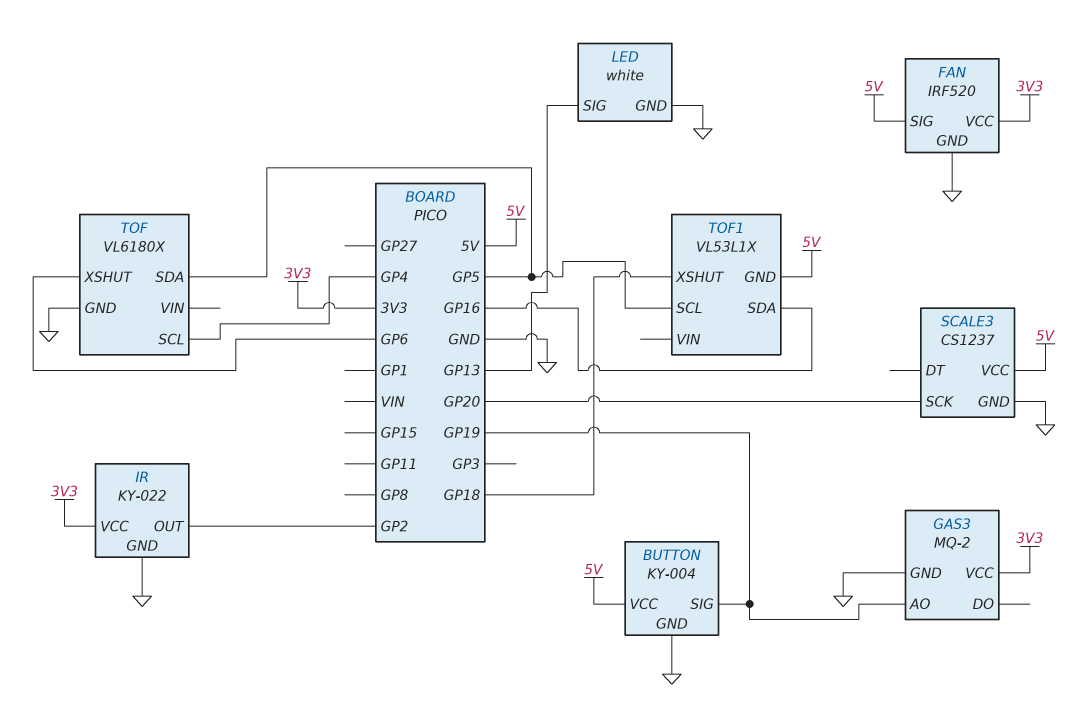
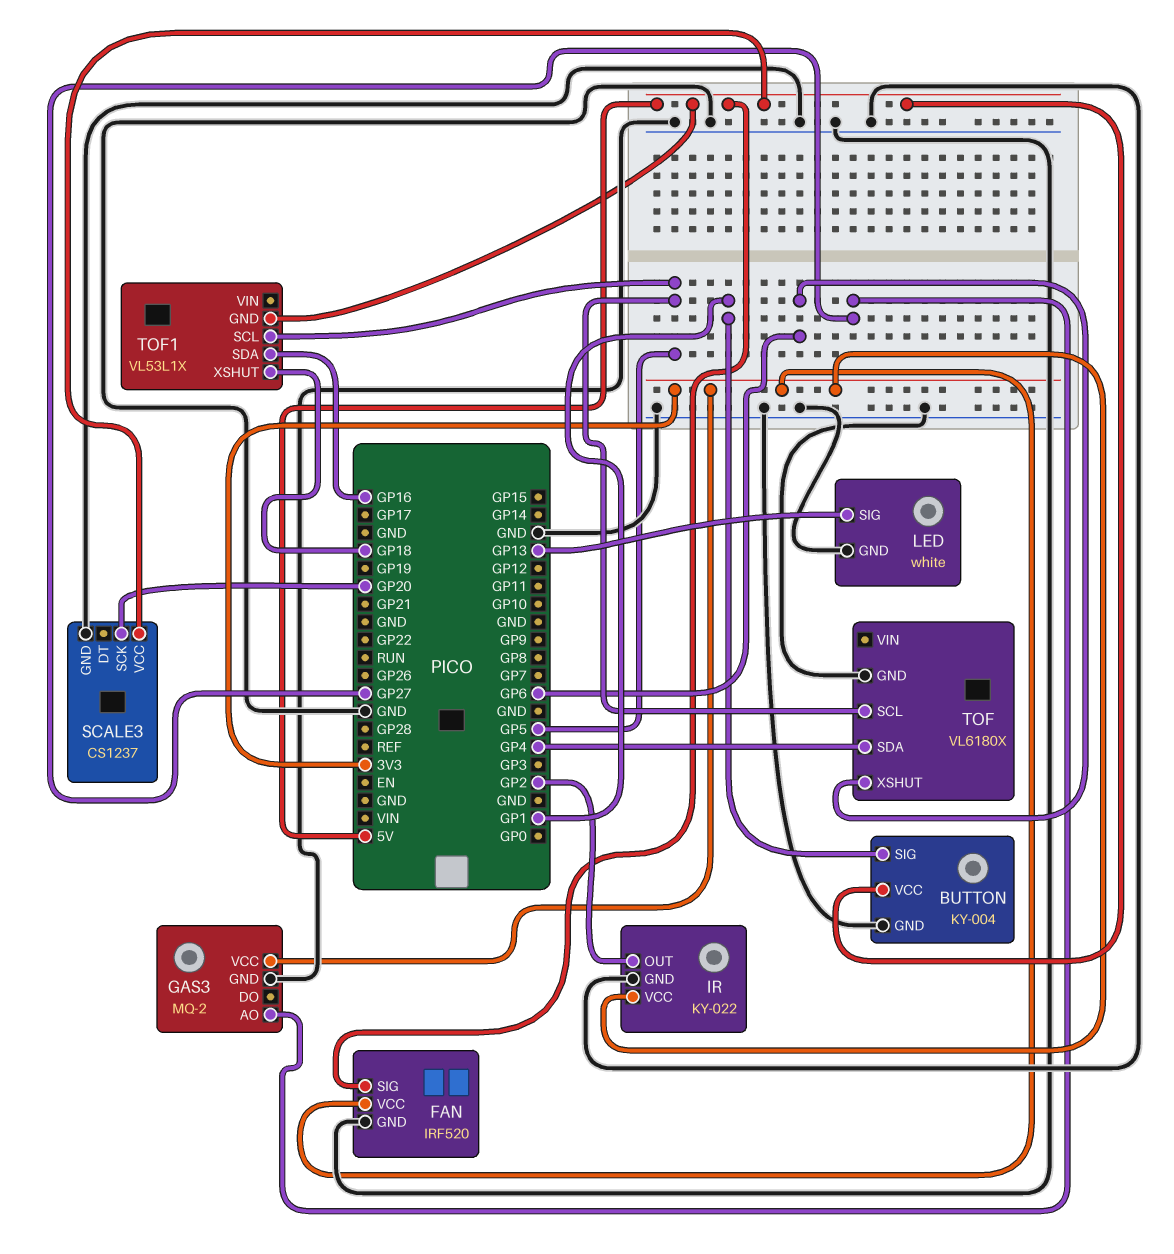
BUTTON pin SIG: GP19 -> GP1
GAS3 pin AO: GP19 -> GP27
TOF pin SCL: GP4 -> GP5
TOF pin SDA: GP5 -> GP4

